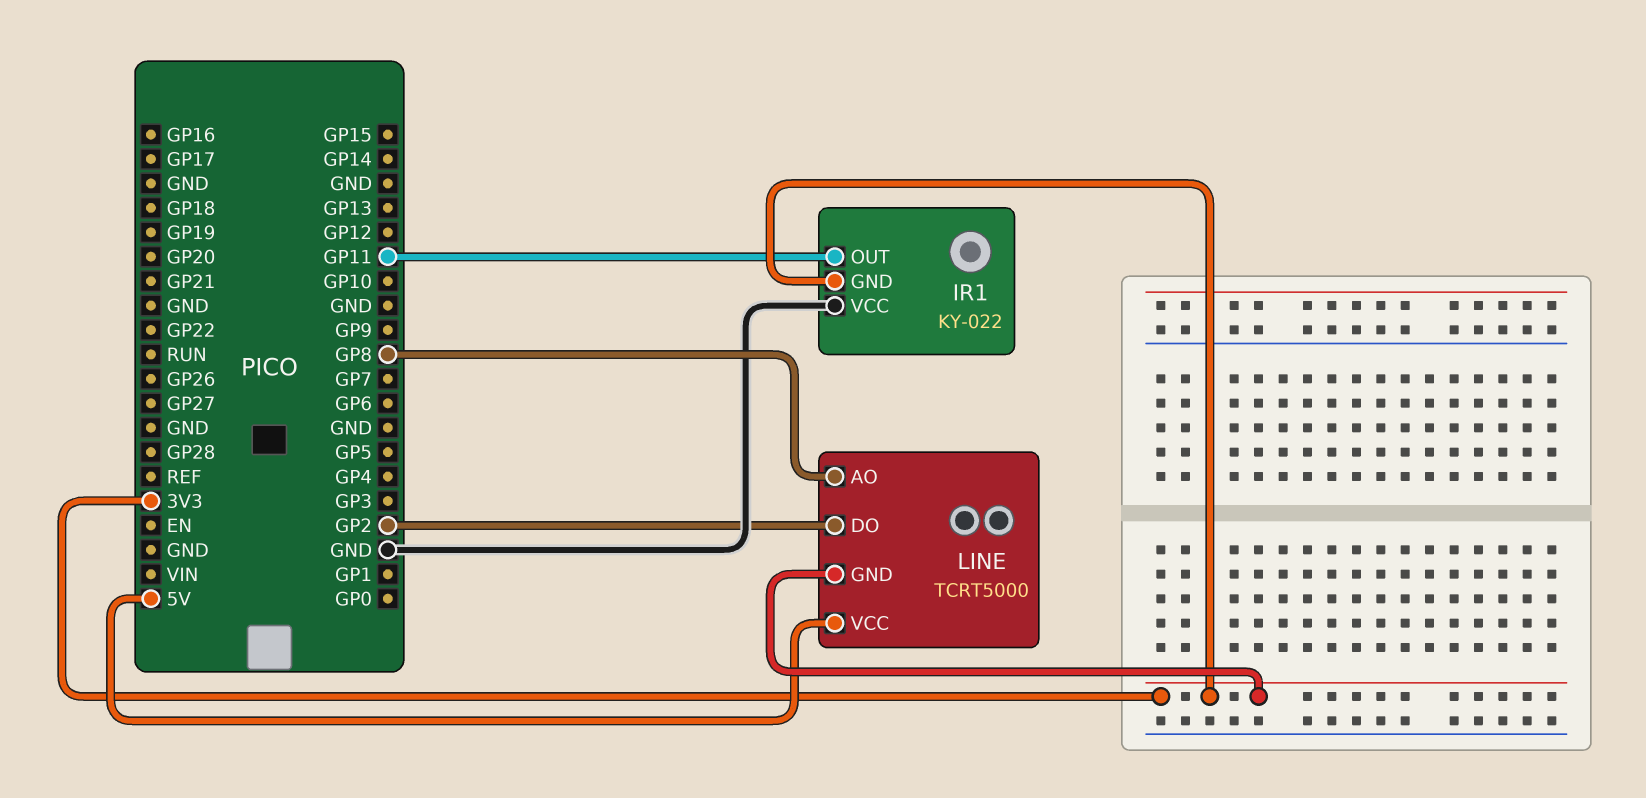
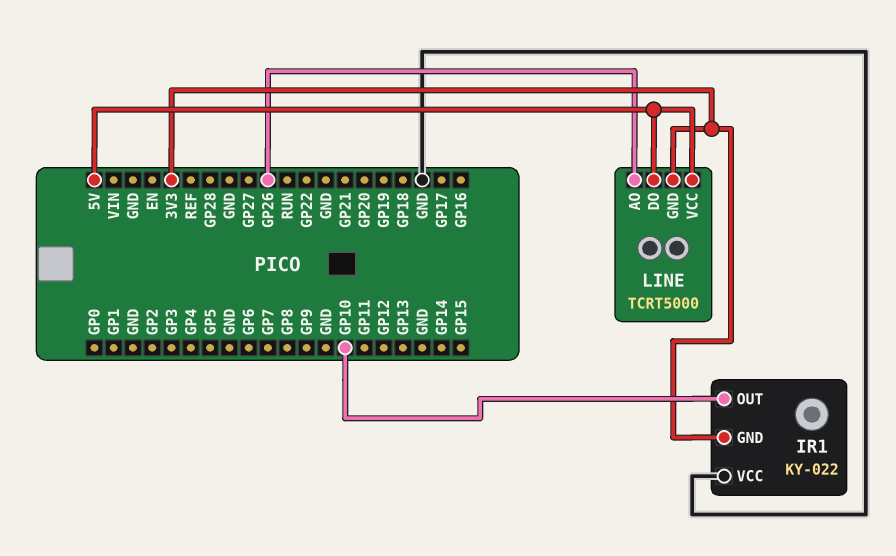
IR1 pin OUT: GP11 -> GP10
LINE pin AO: GP8 -> GP26
LINE pin DO: GP2 -> 5V

